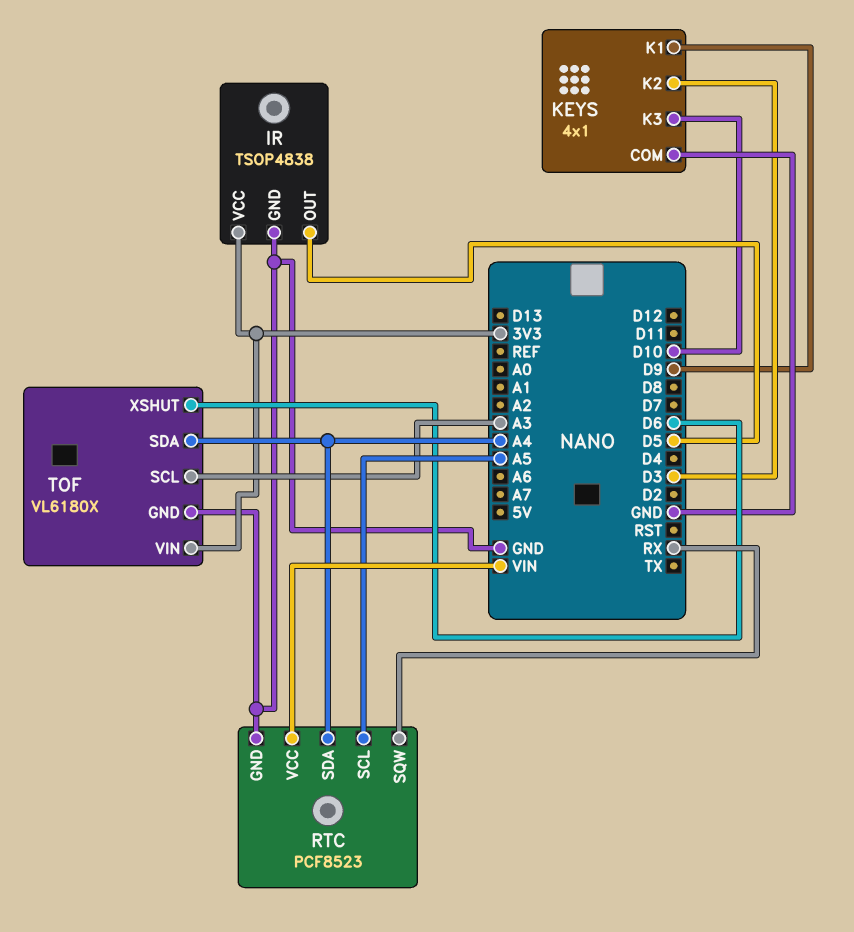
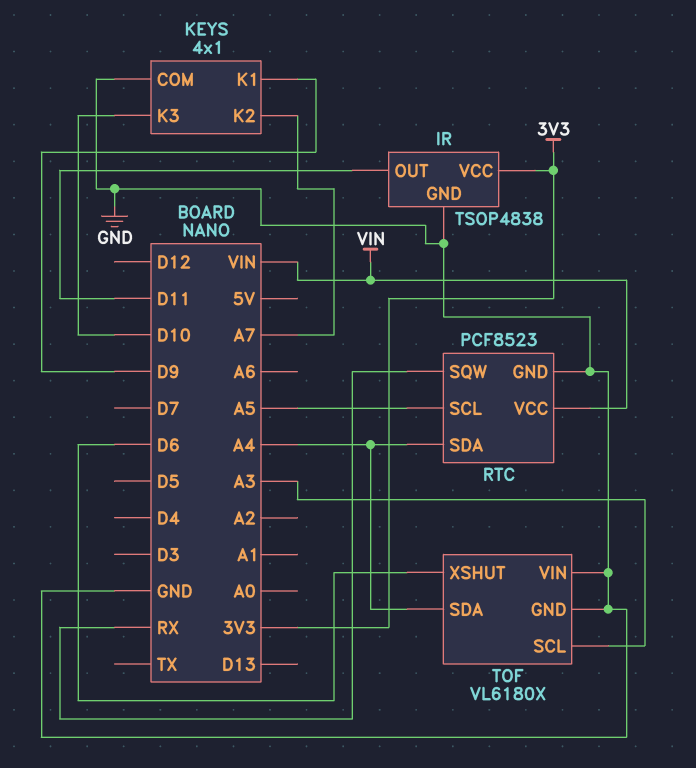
IR pin OUT: D5 -> D11
KEYS pin K2: D3 -> A7
TOF pin VIN: 3V3 -> GND

